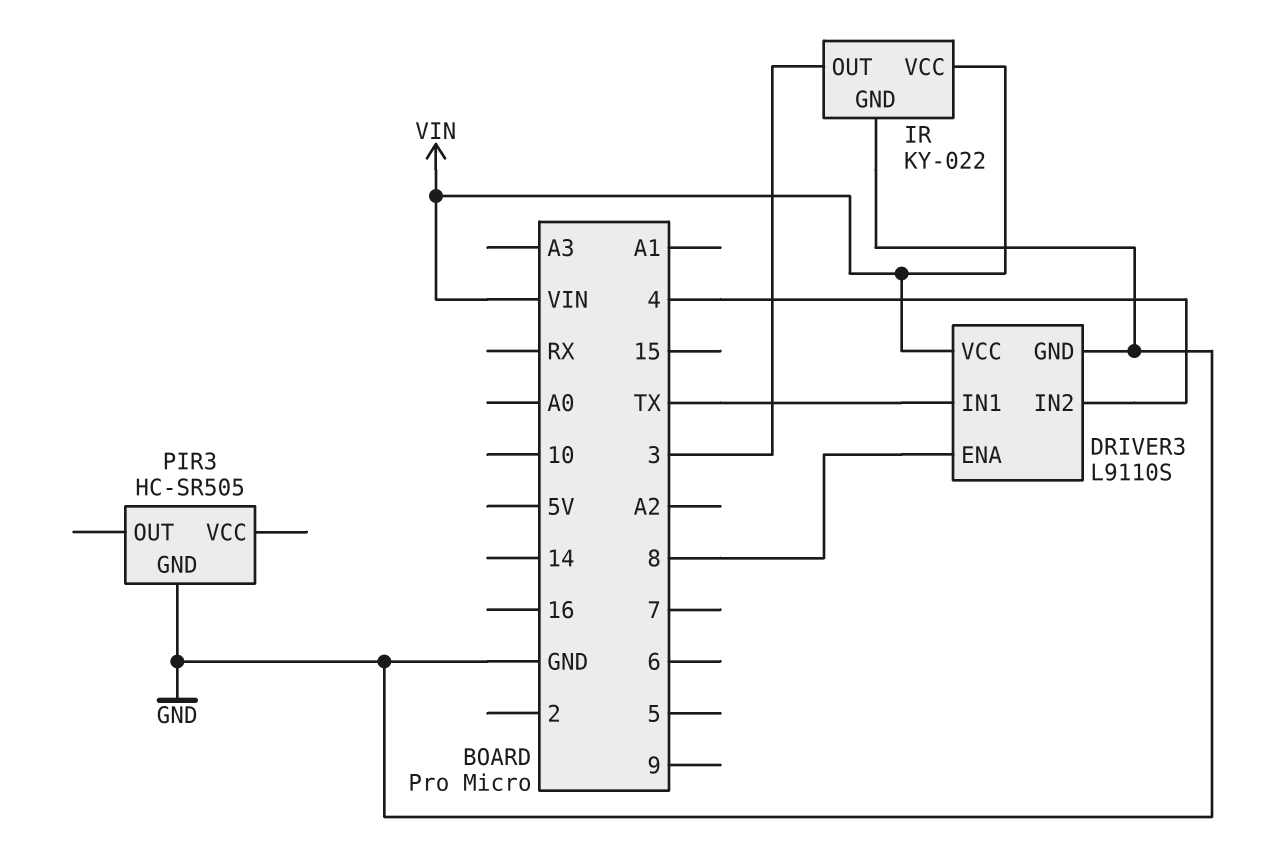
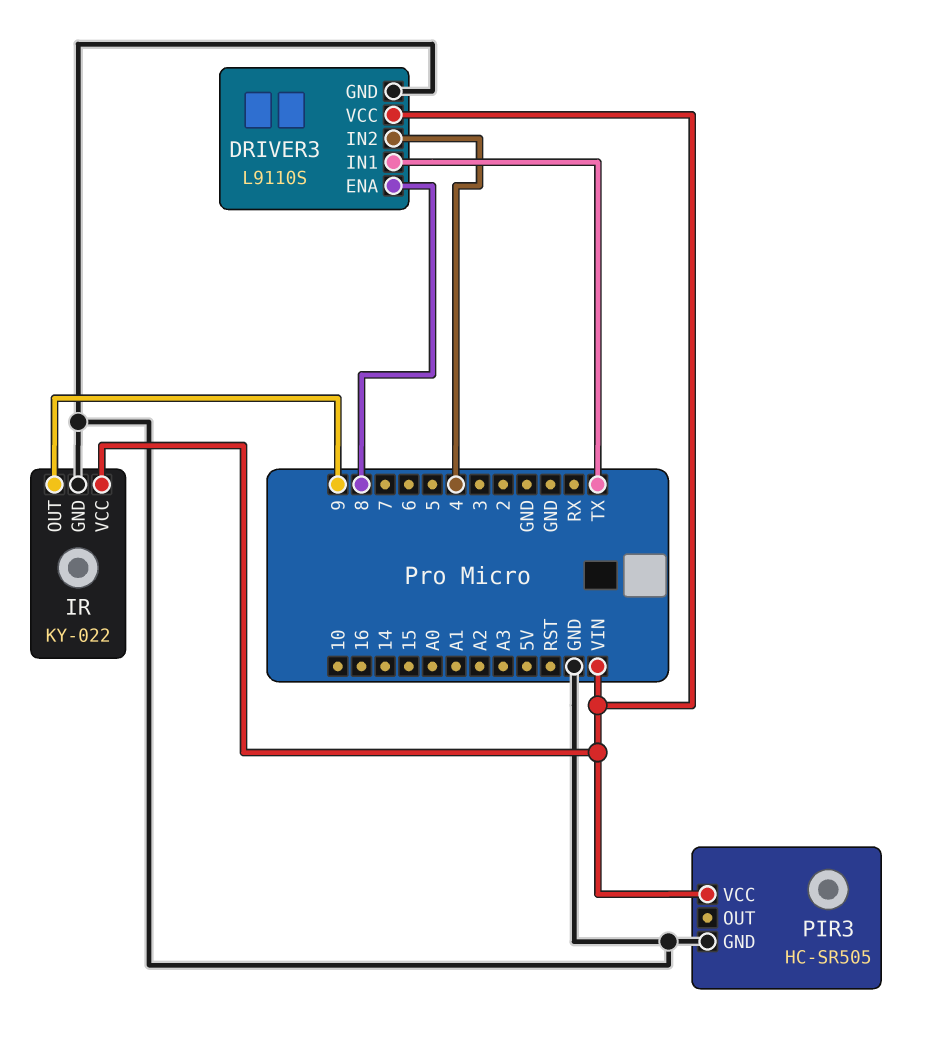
IR pin OUT: 3 -> 9
PIR3 pin VCC: none -> VIN

